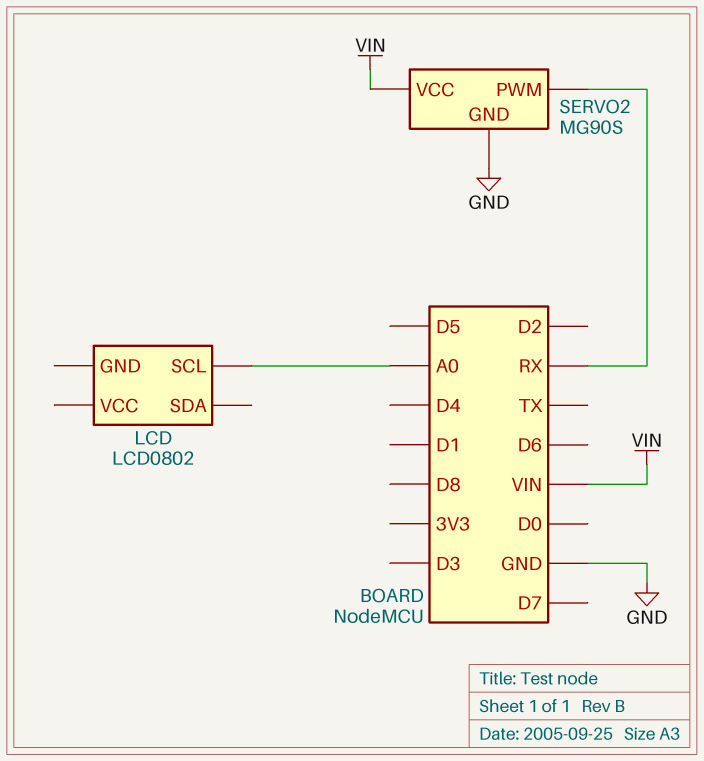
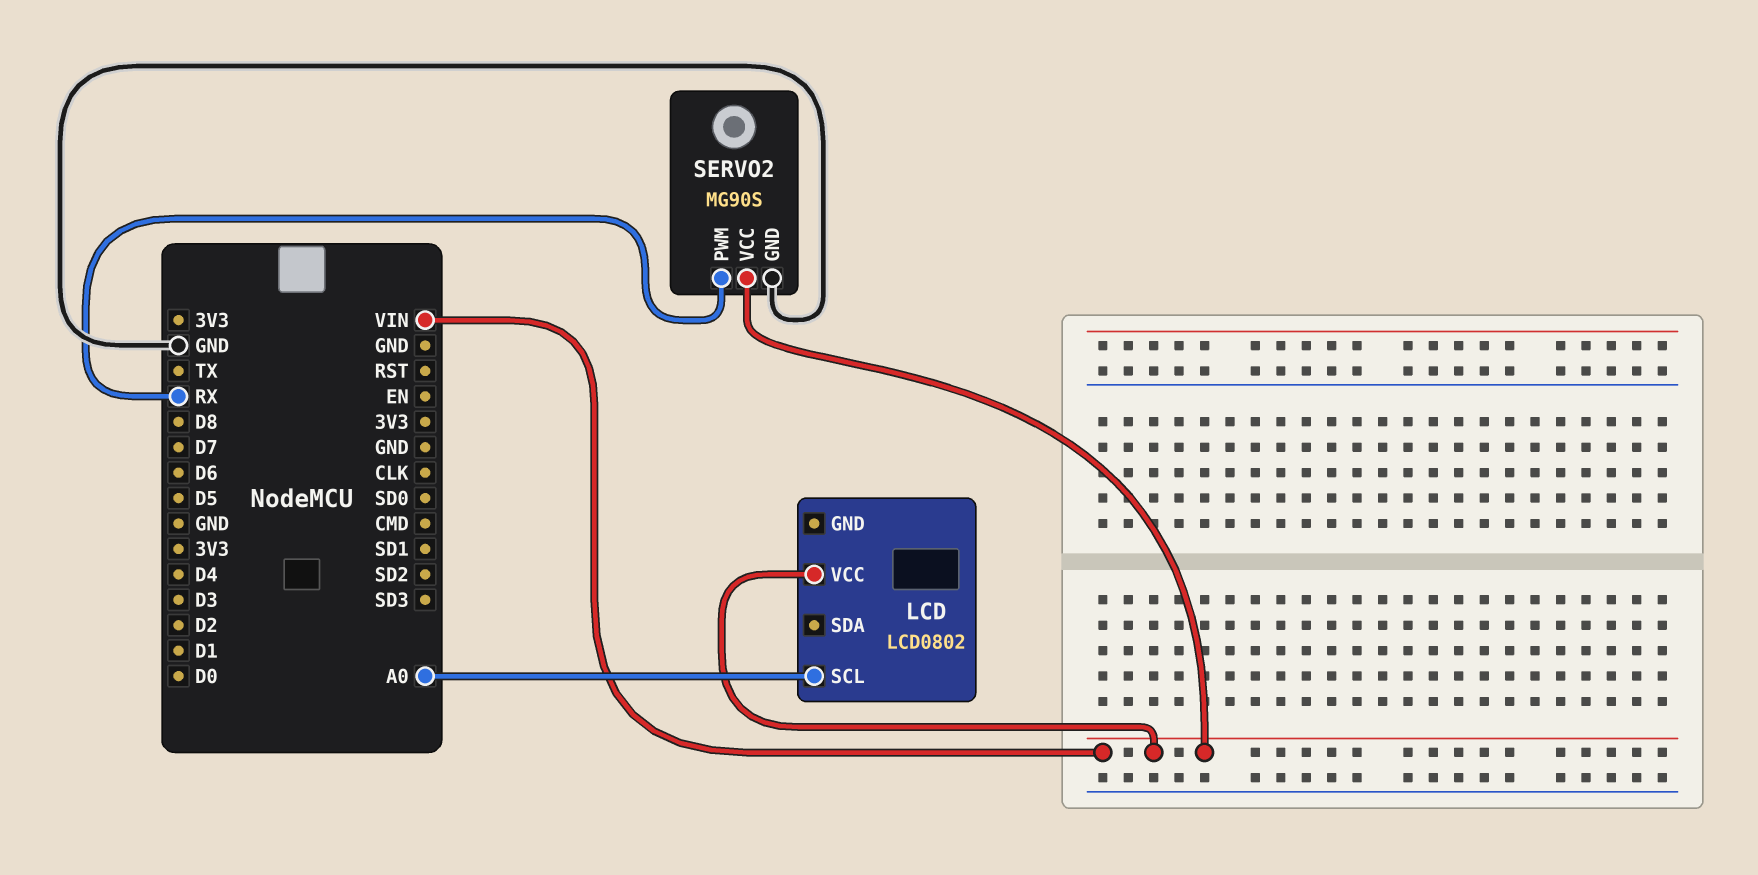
LCD pin VCC: none -> VIN

